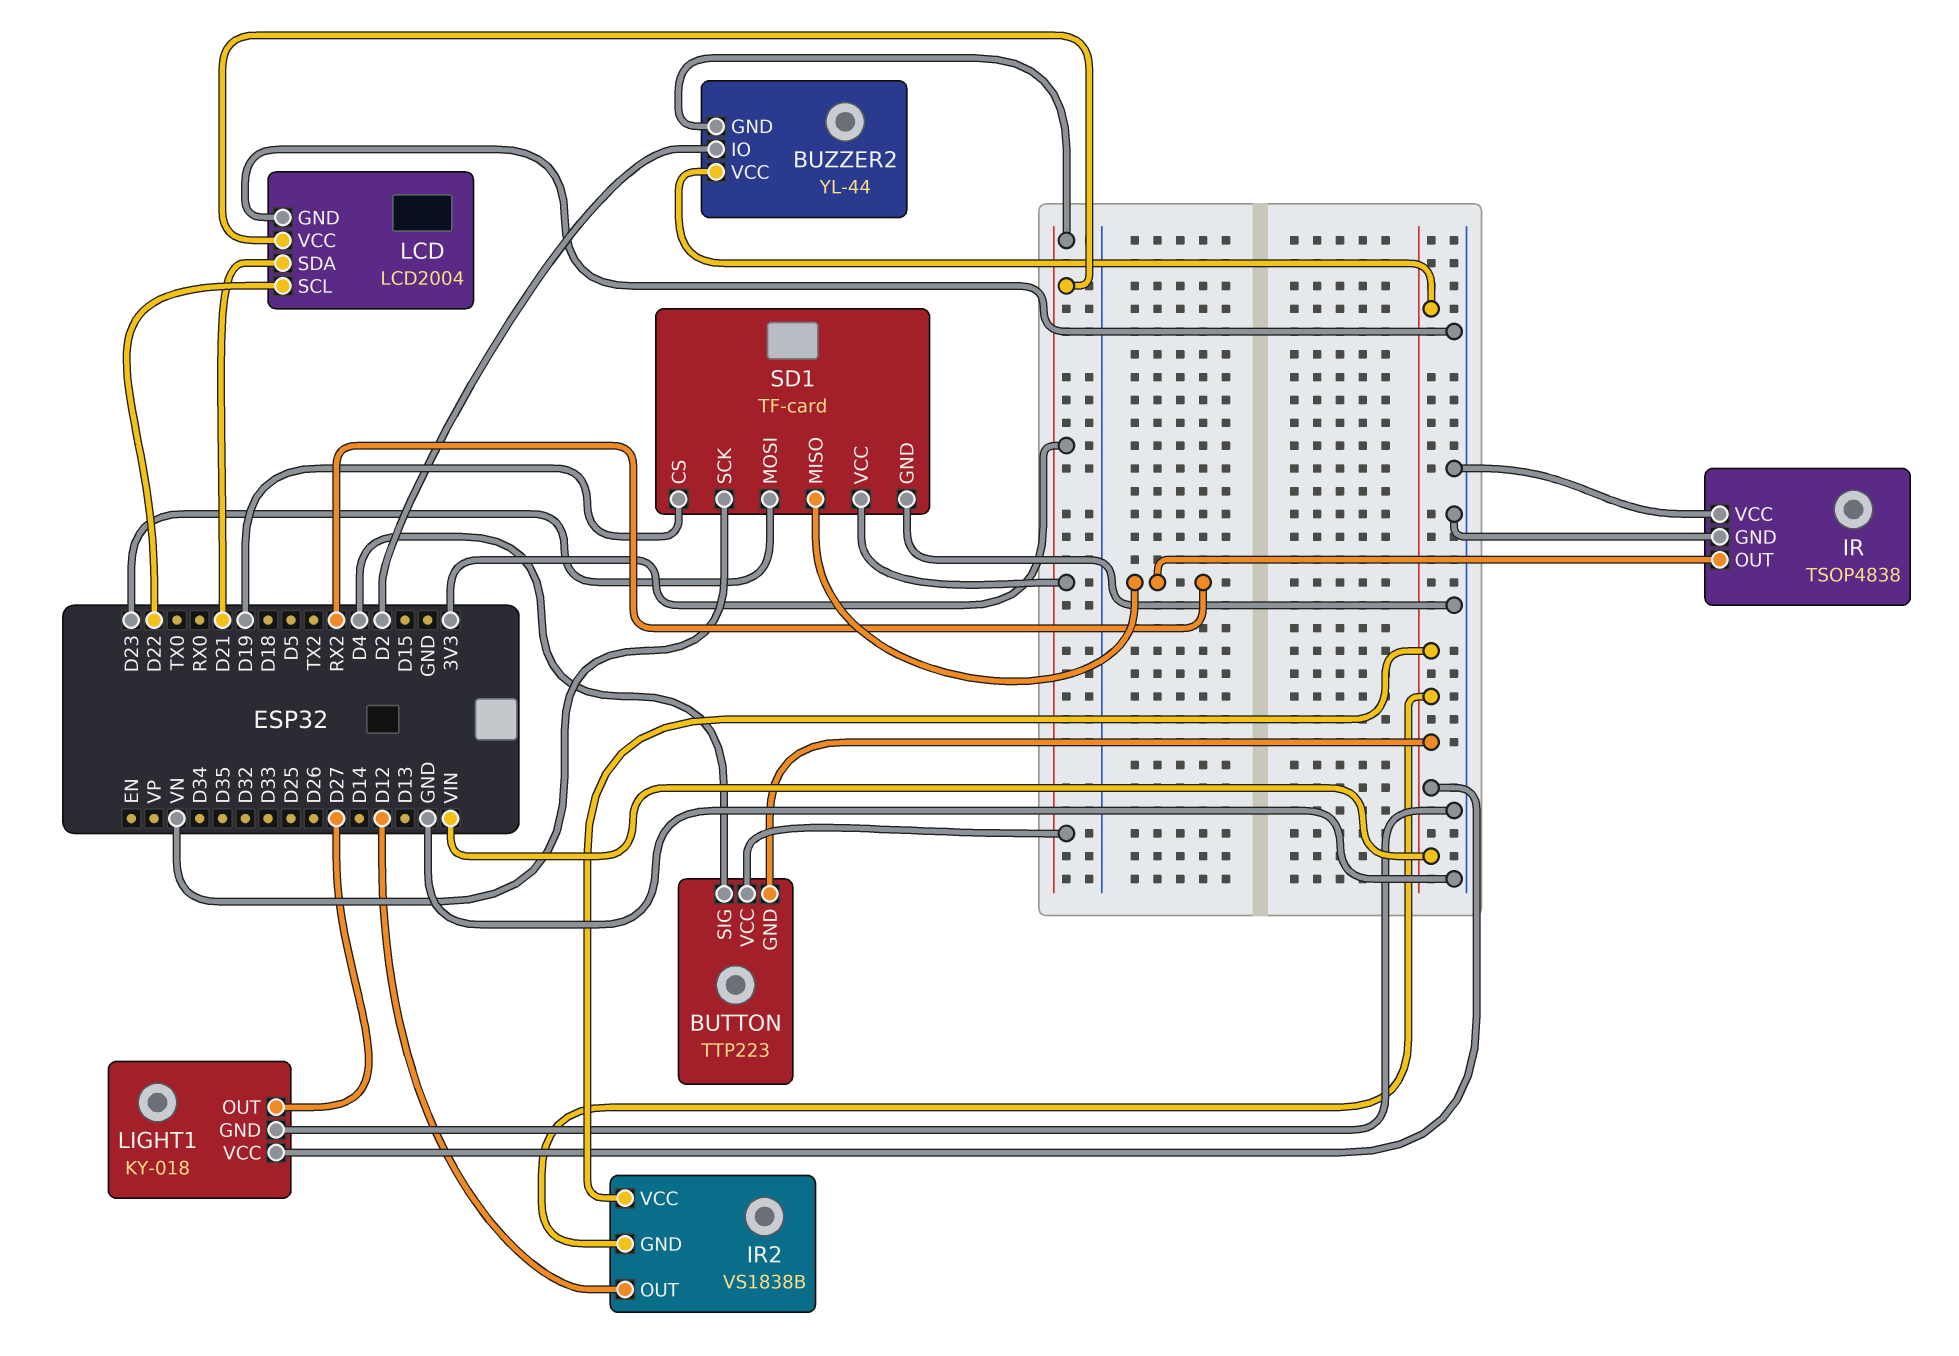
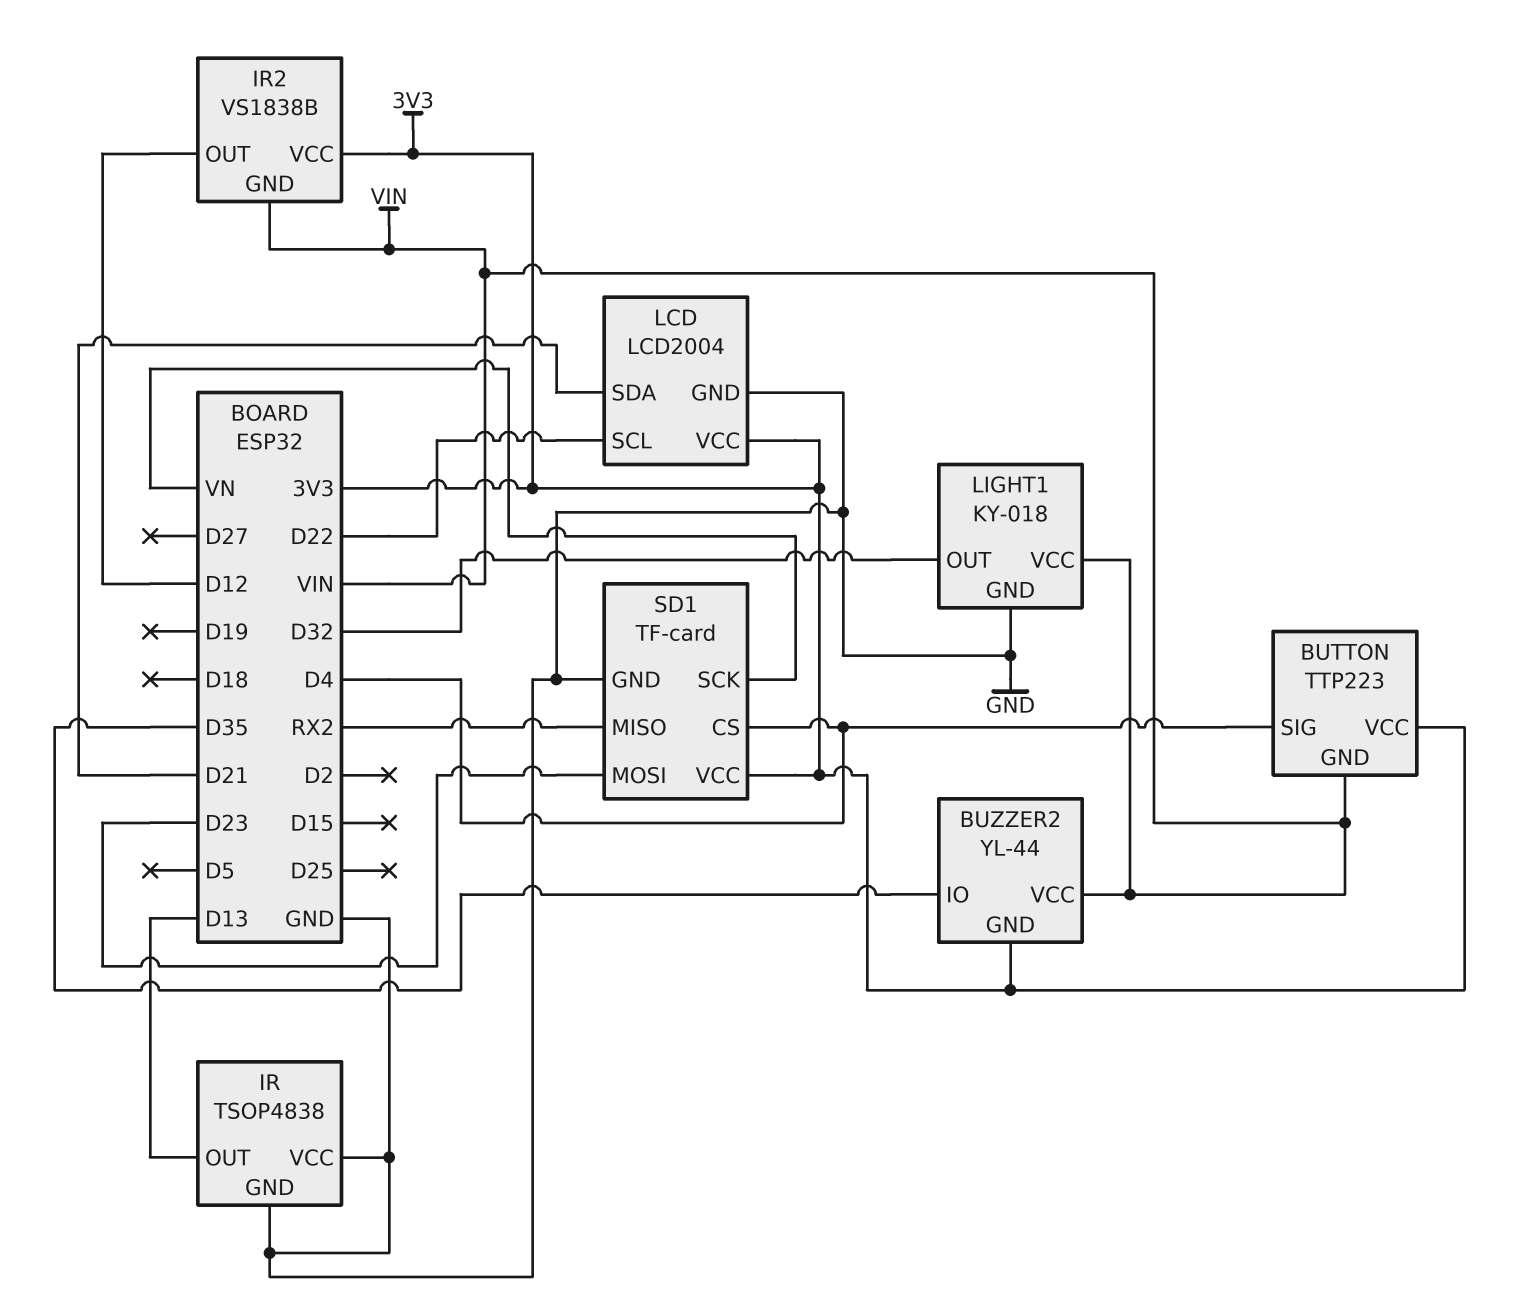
BUZZER2 pin IO: D2 -> D35
IR pin OUT: RX2 -> D13
IR2 pin VCC: VIN -> 3V3
LIGHT1 pin OUT: D27 -> D32
SD1 pin CS: D19 -> D4

